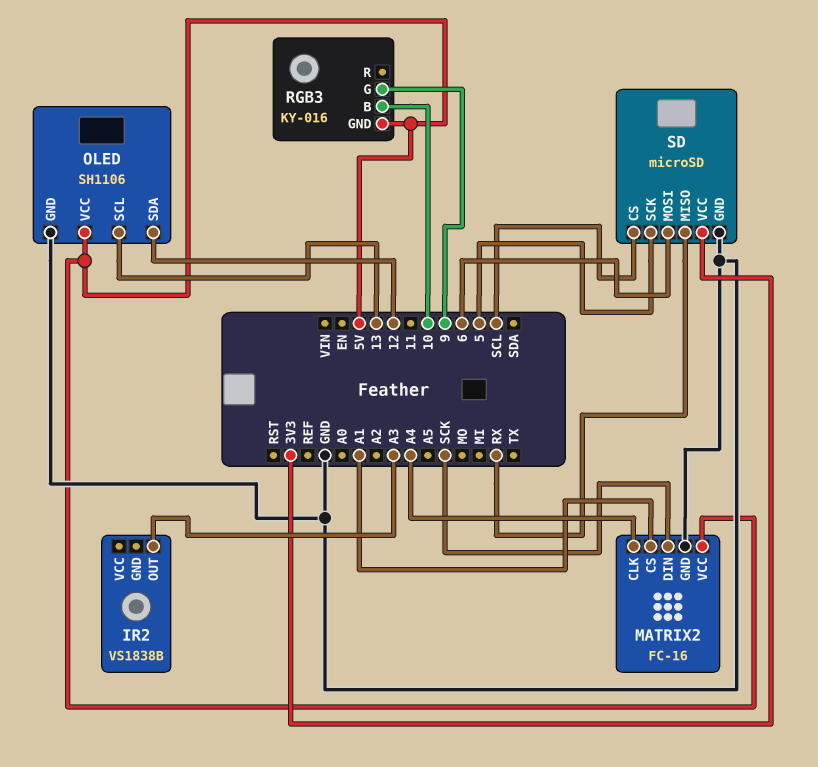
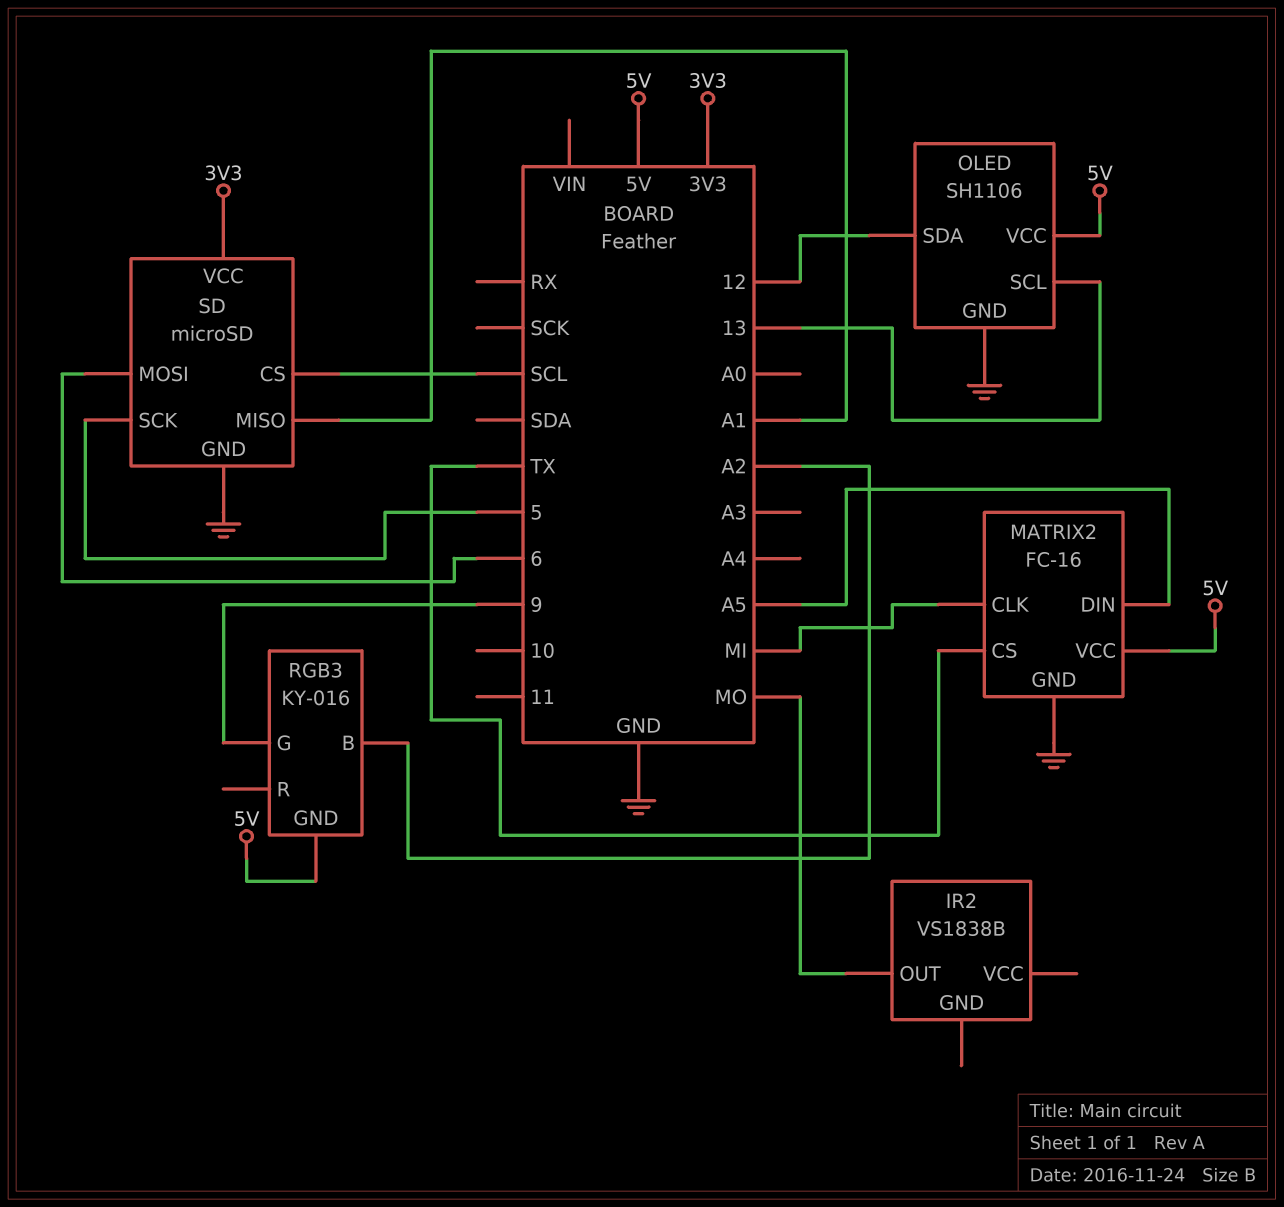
IR2 pin OUT: A3 -> MO
MATRIX2 pin CLK: A4 -> MI
MATRIX2 pin CS: A1 -> TX
MATRIX2 pin DIN: SCK -> A5
RGB3 pin B: 10 -> A2
SD pin MISO: RX -> A1

